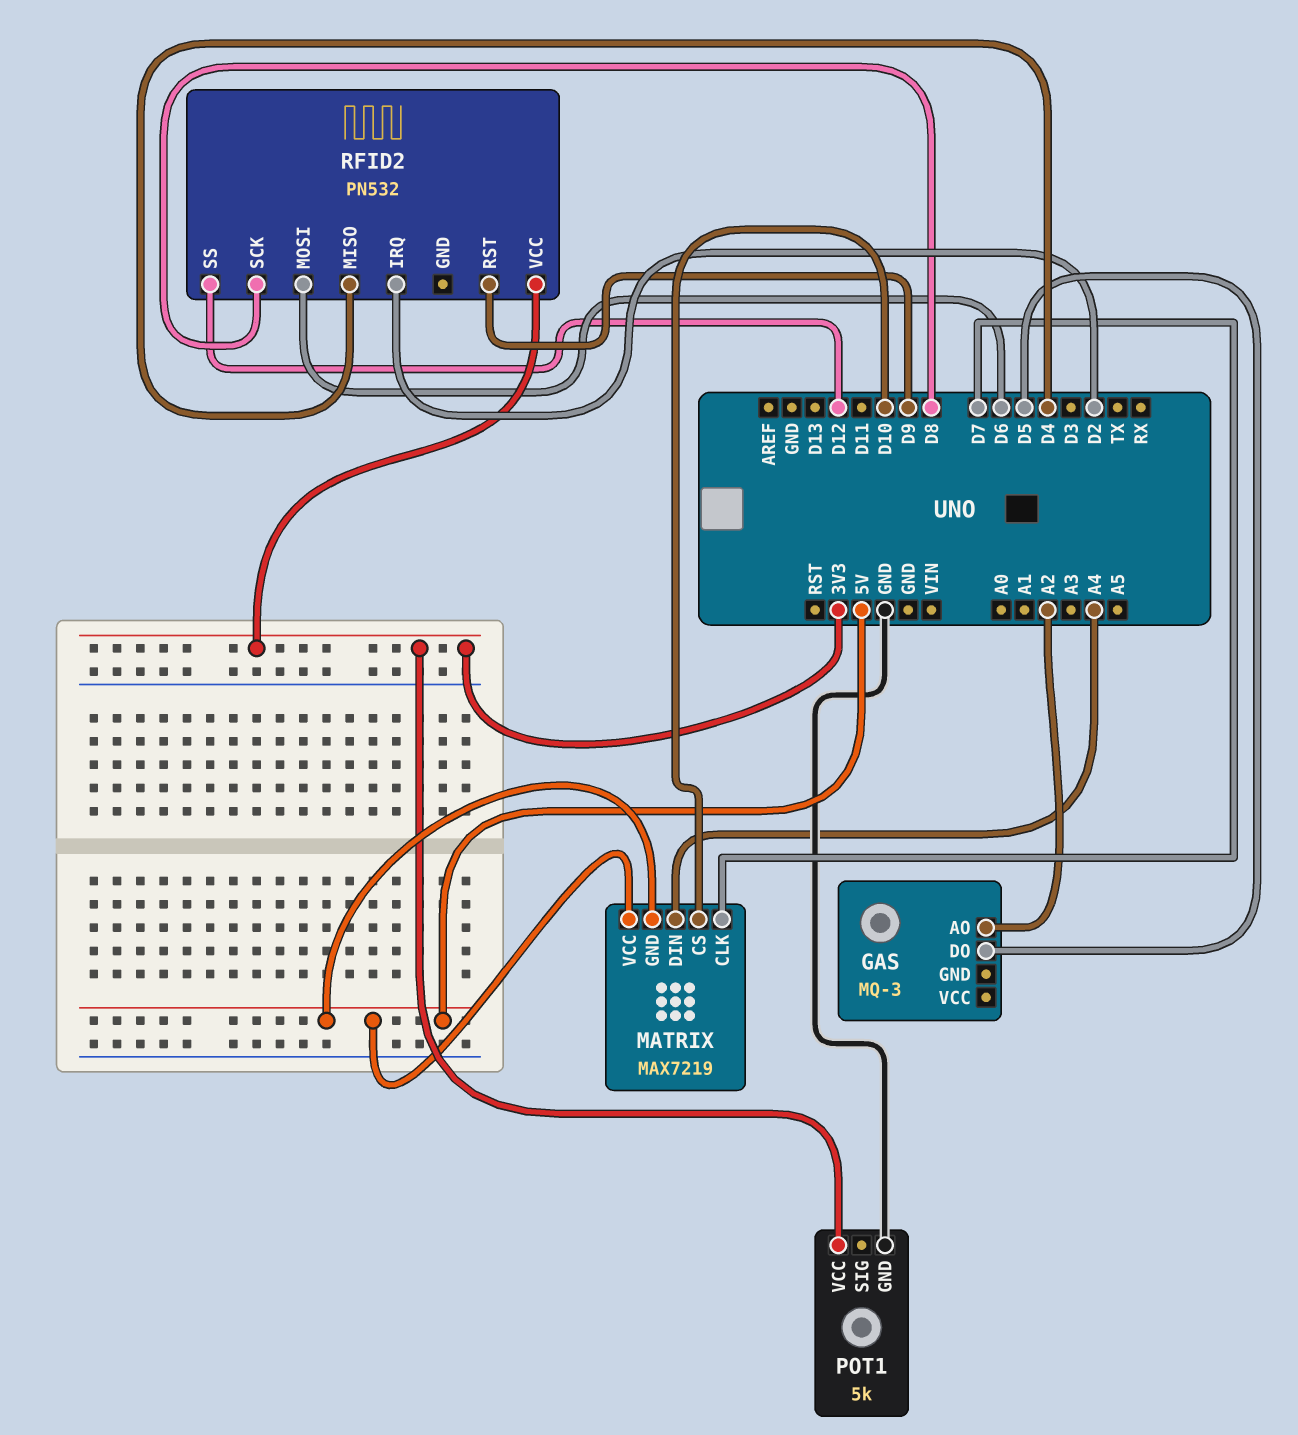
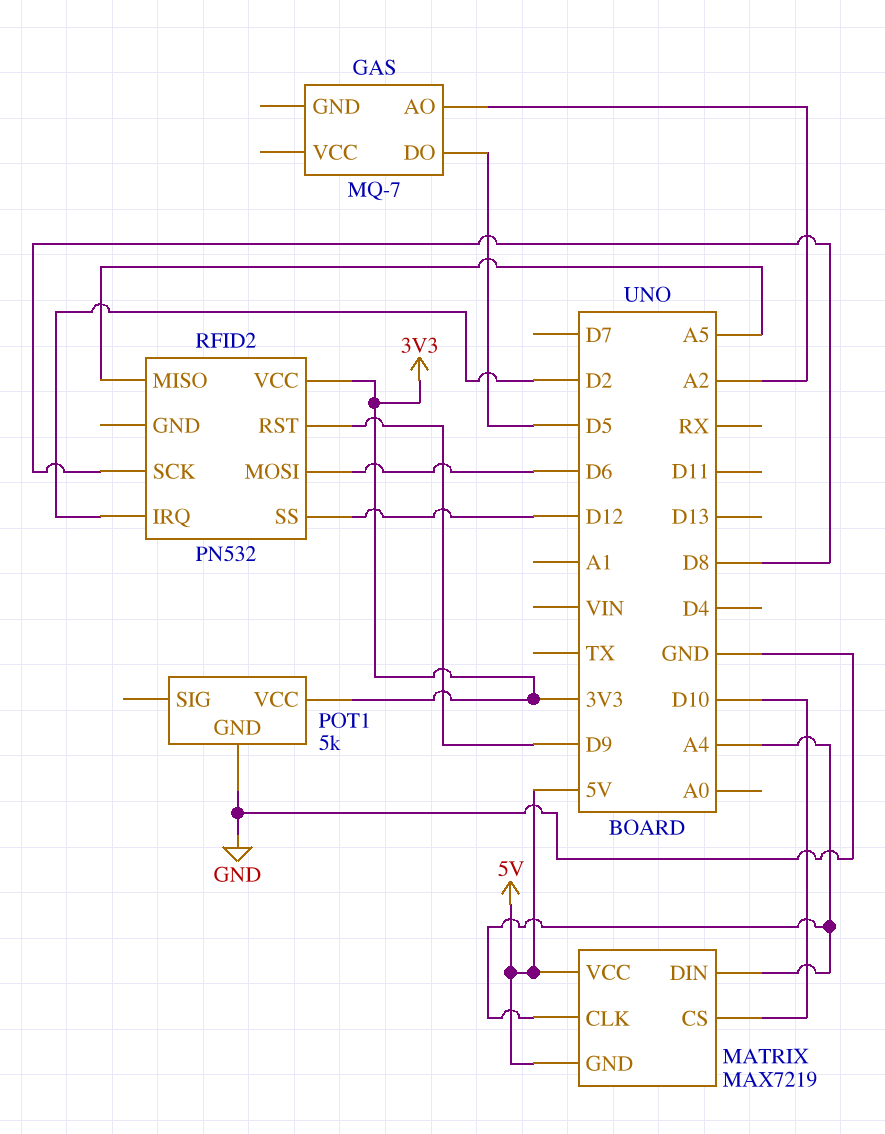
GAS: MQ-3 -> MQ-7
MATRIX pin CLK: D7 -> A4
RFID2 pin MISO: D4 -> A5

